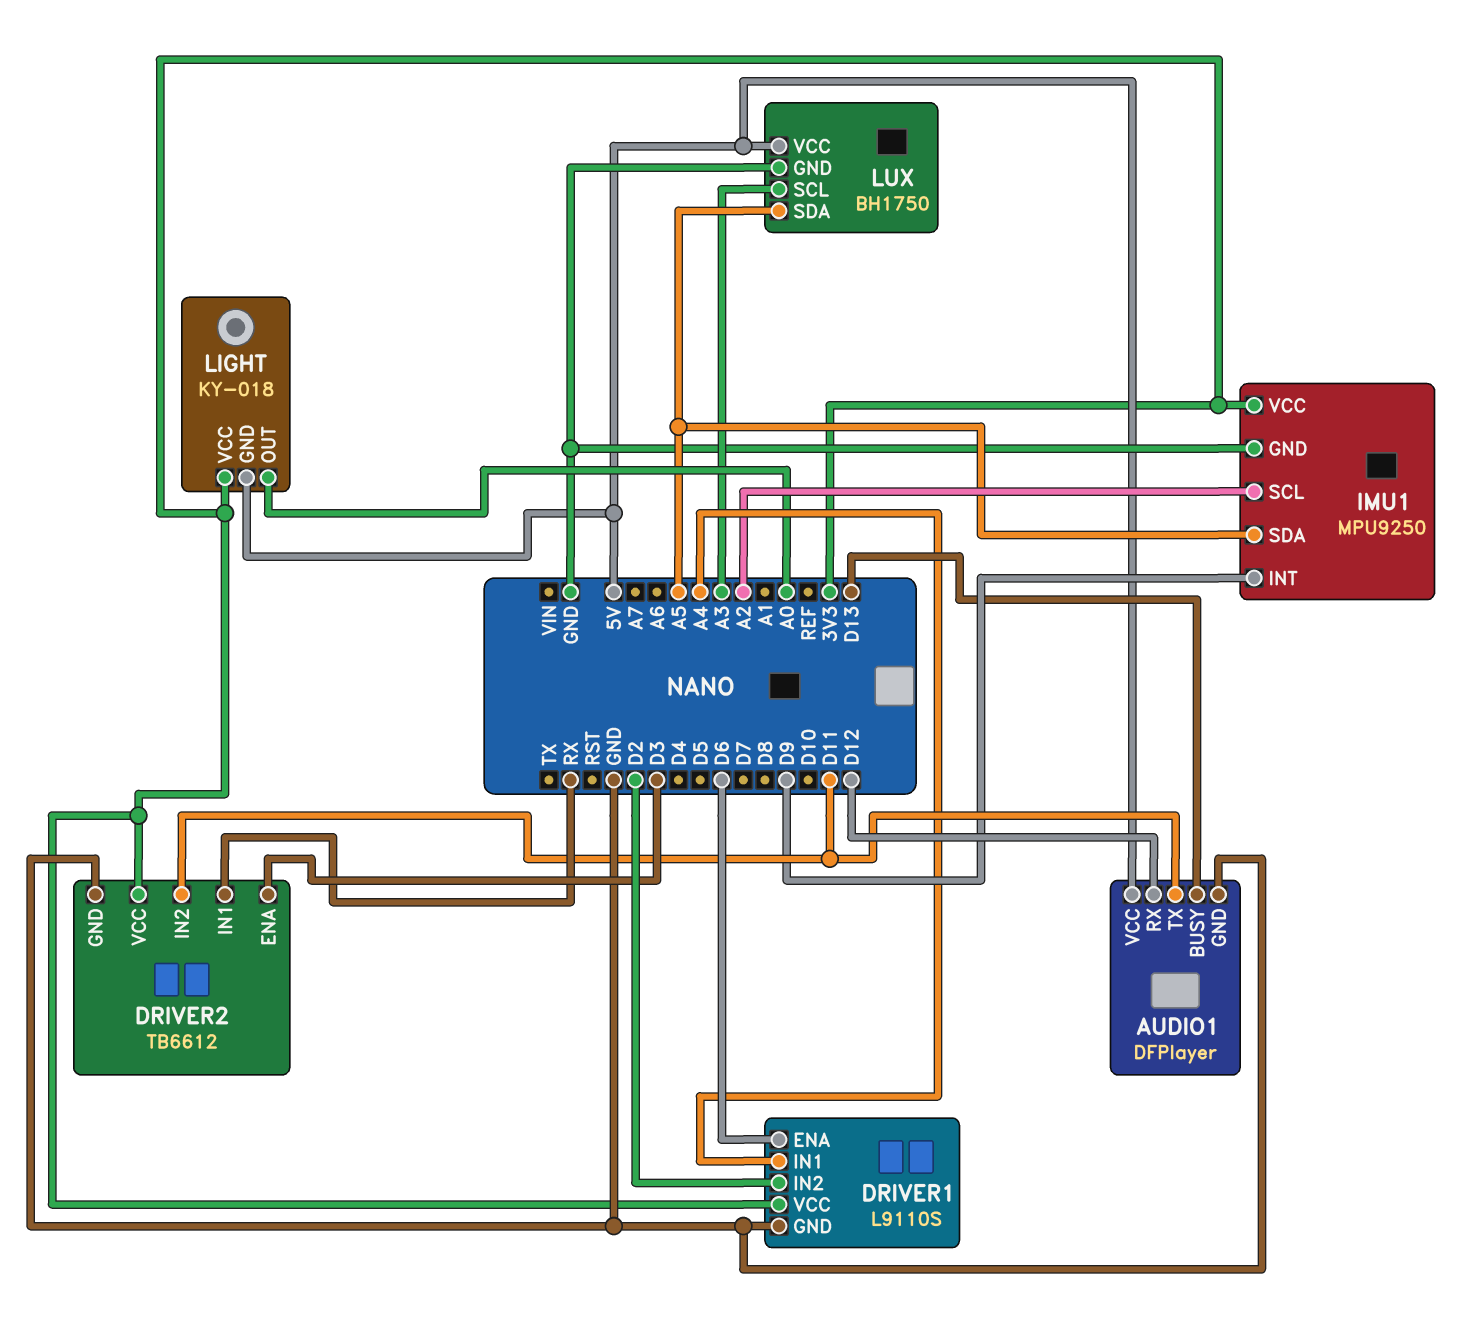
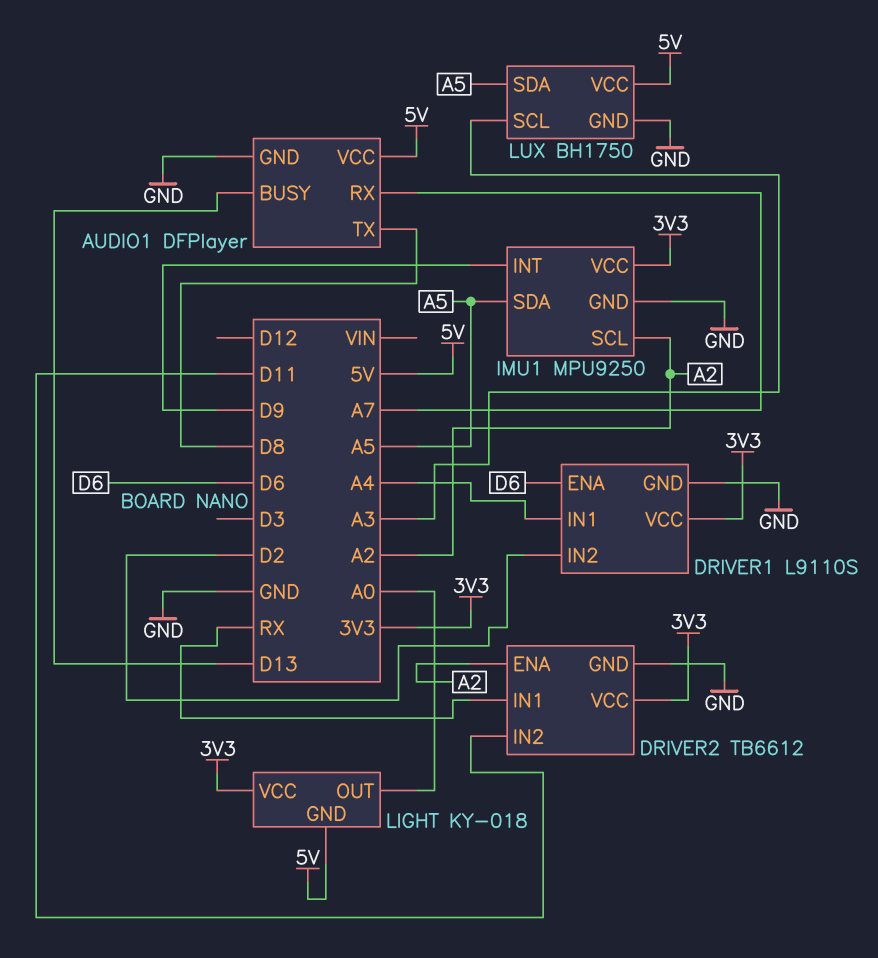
AUDIO1 pin RX: D12 -> A7
AUDIO1 pin TX: D11 -> D8
DRIVER2 pin ENA: D3 -> A2

